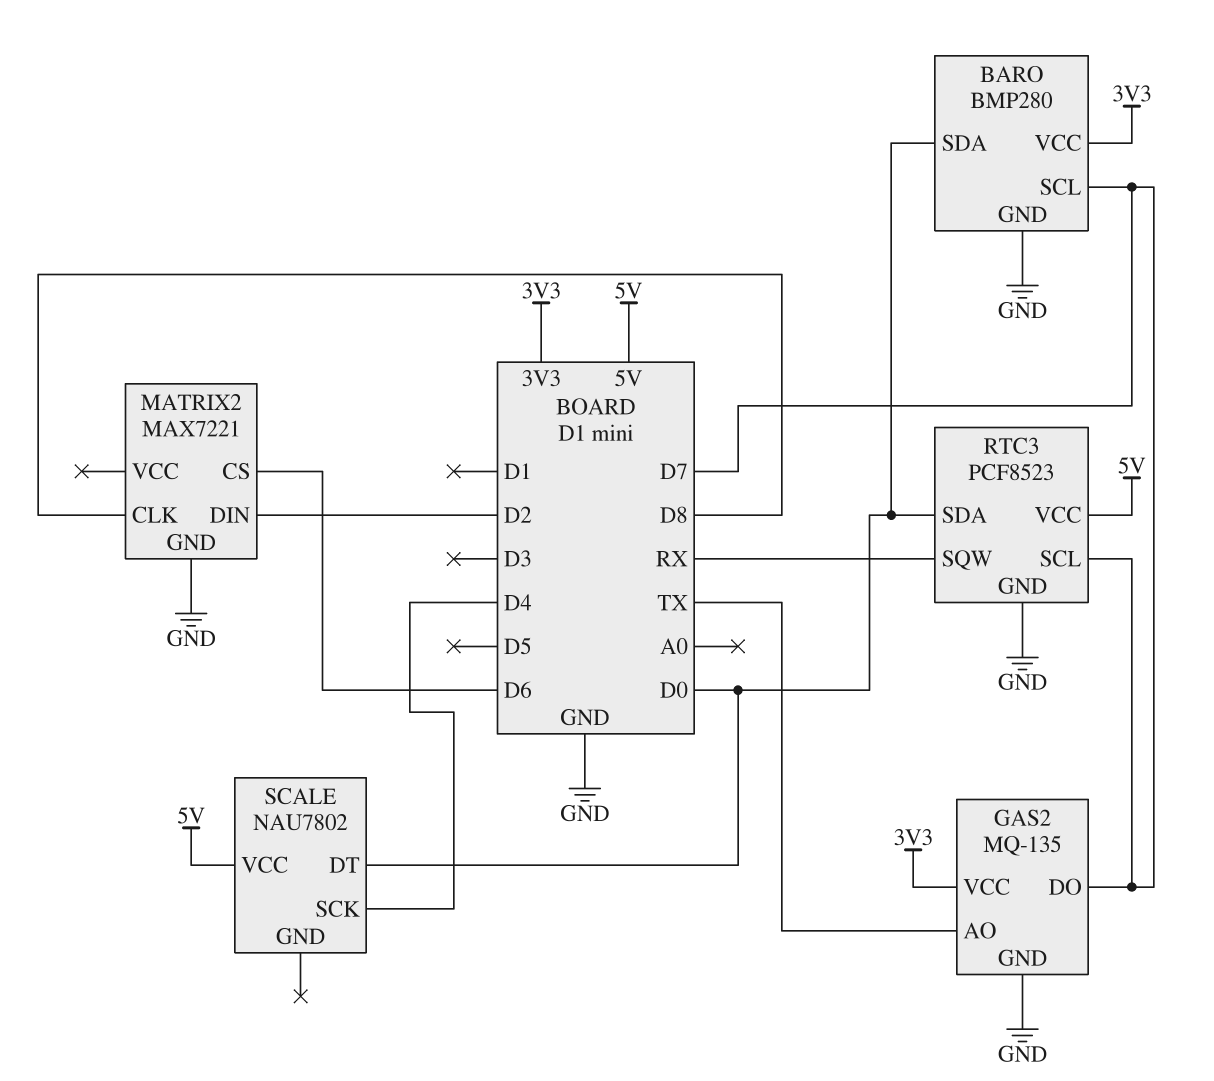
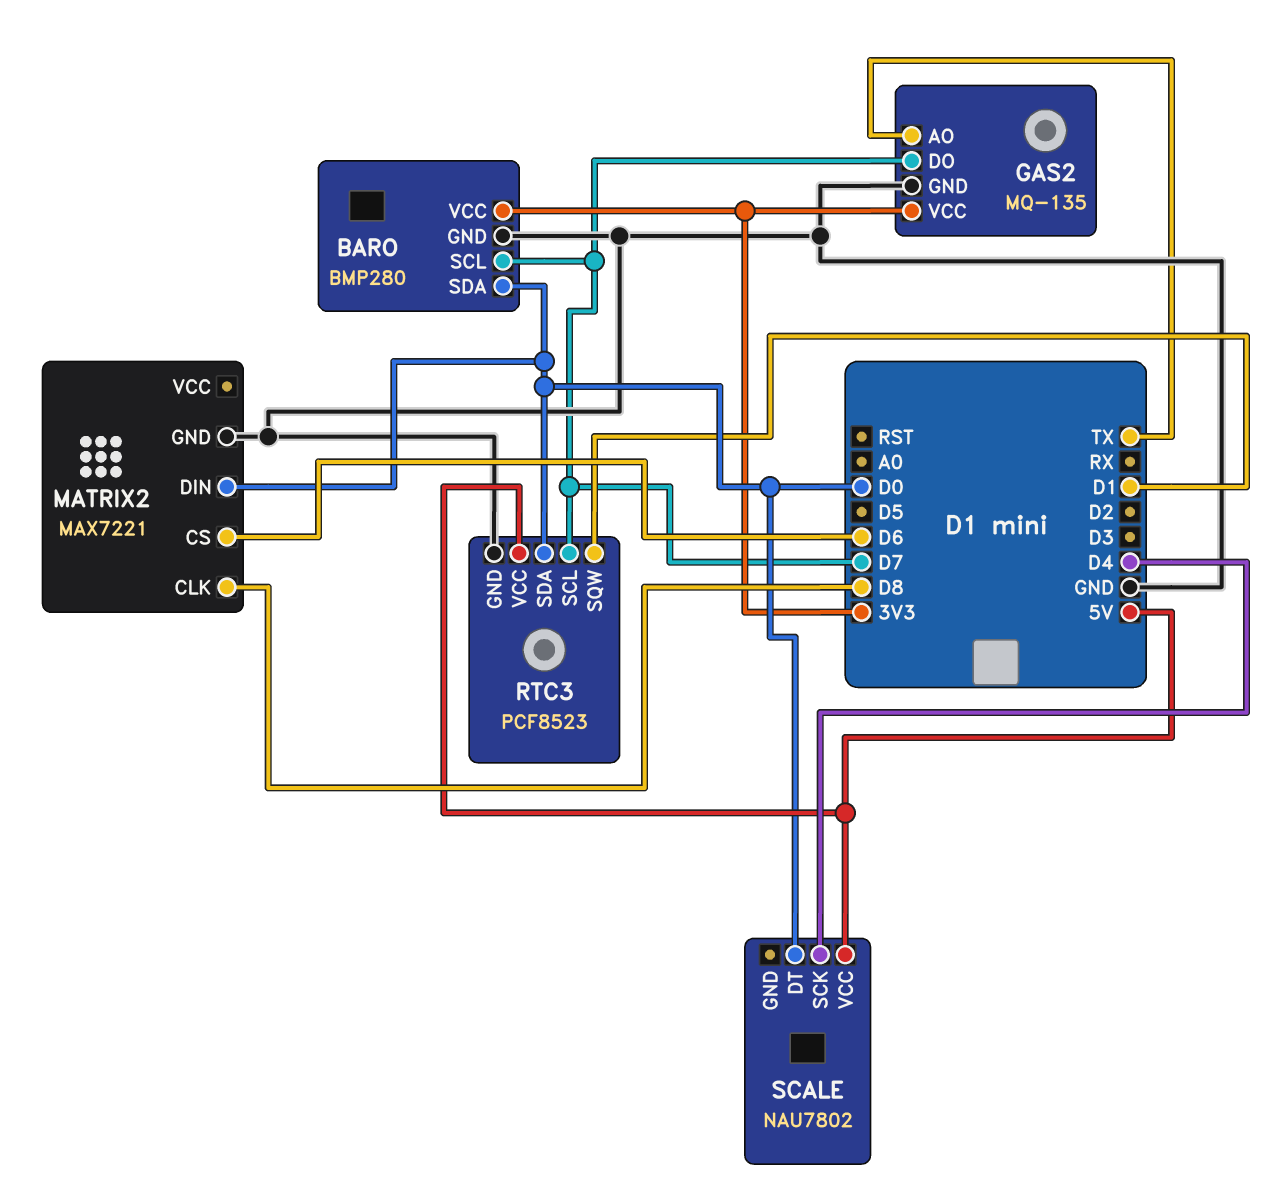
MATRIX2 pin DIN: D2 -> D0
RTC3 pin SQW: RX -> D1

